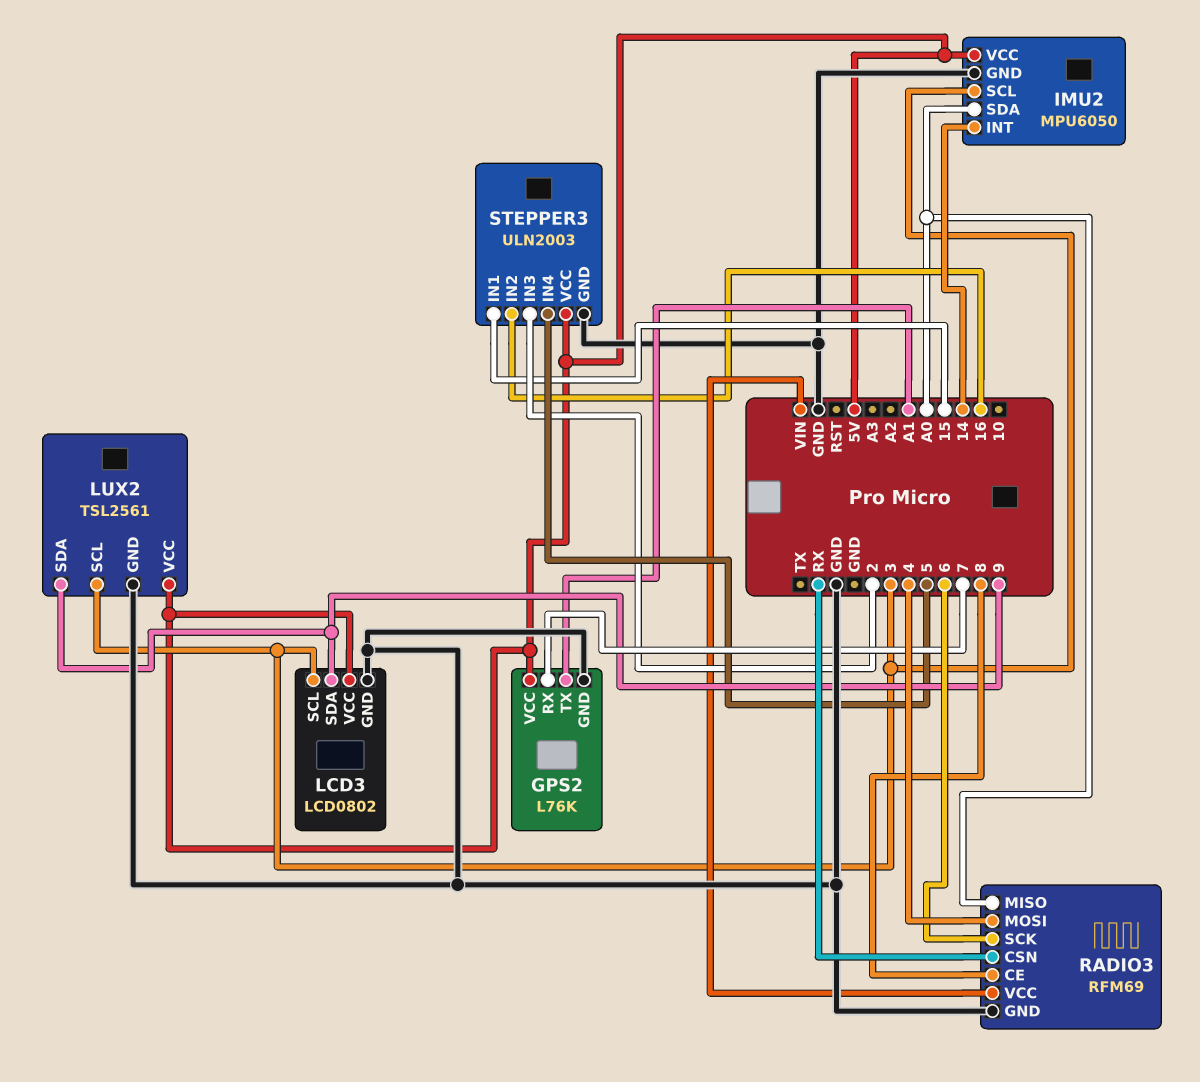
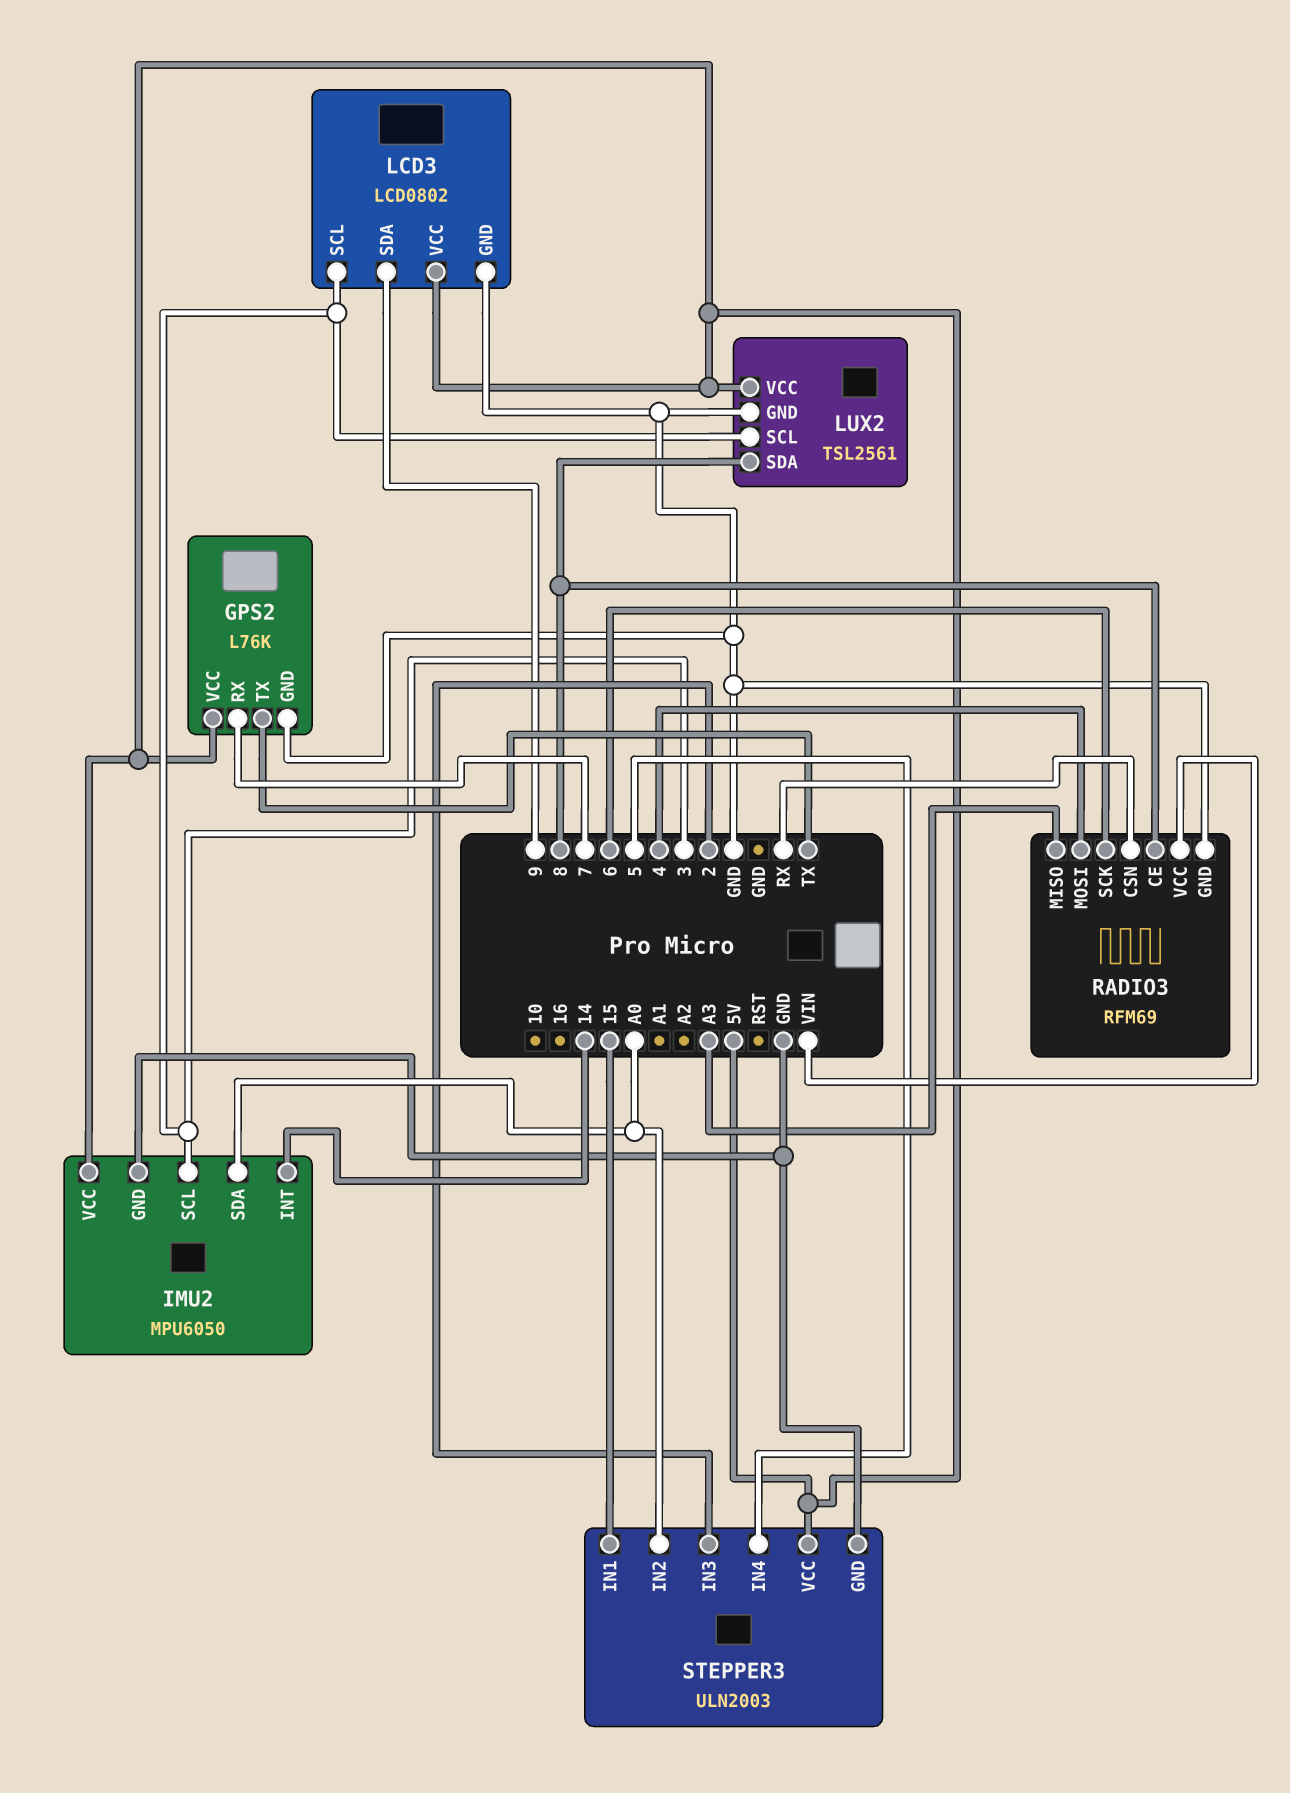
GPS2 pin TX: A1 -> TX
LUX2 pin SDA: 9 -> 8
RADIO3 pin MISO: A0 -> A3
STEPPER3 pin IN2: 16 -> A0

